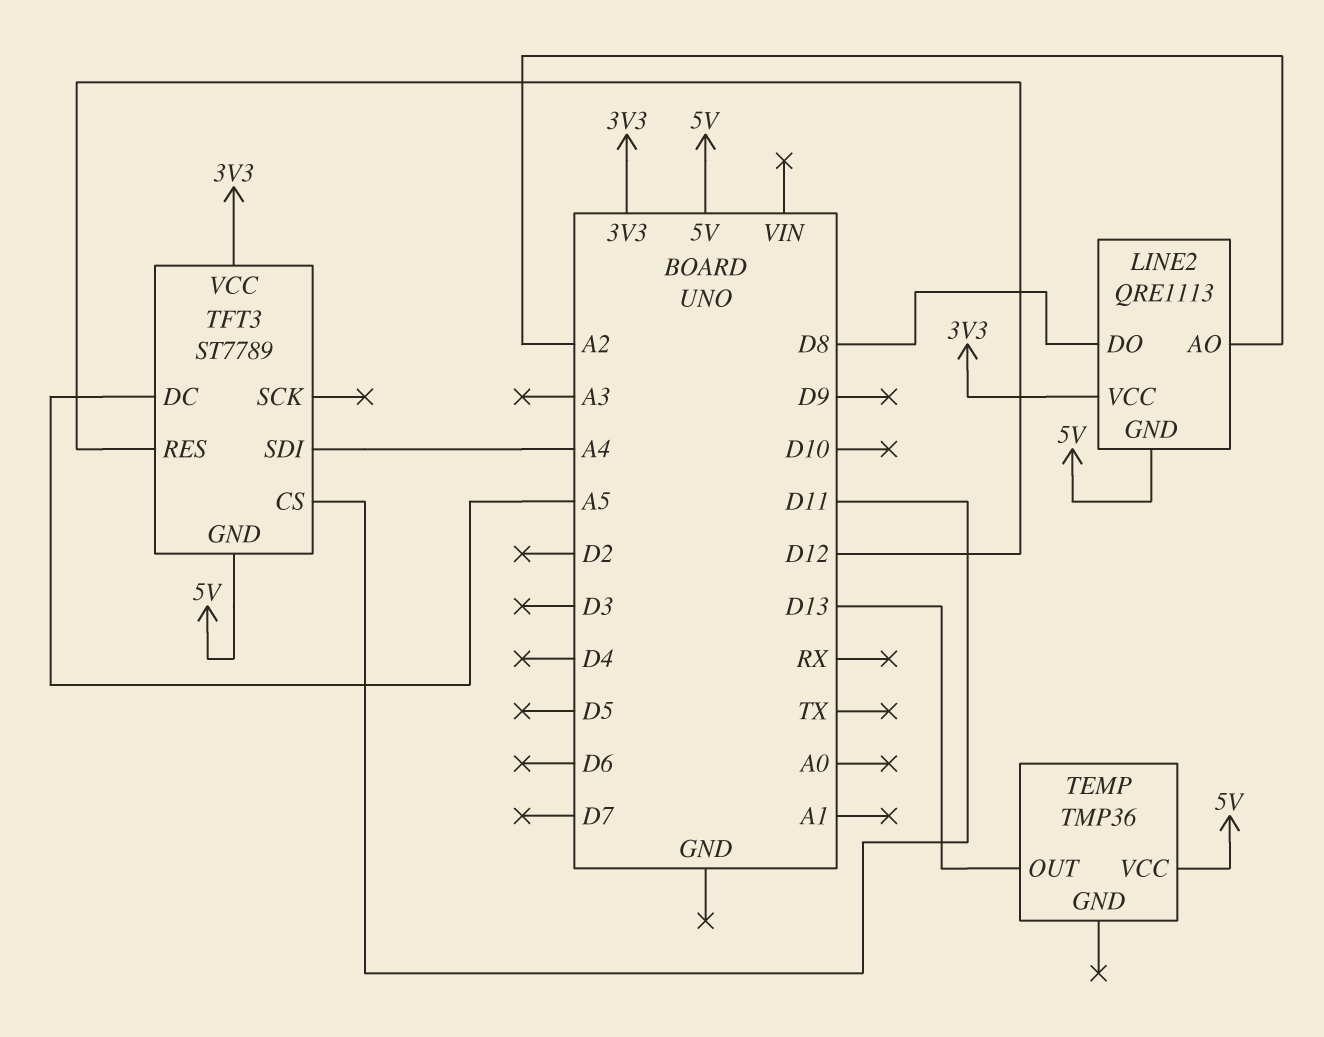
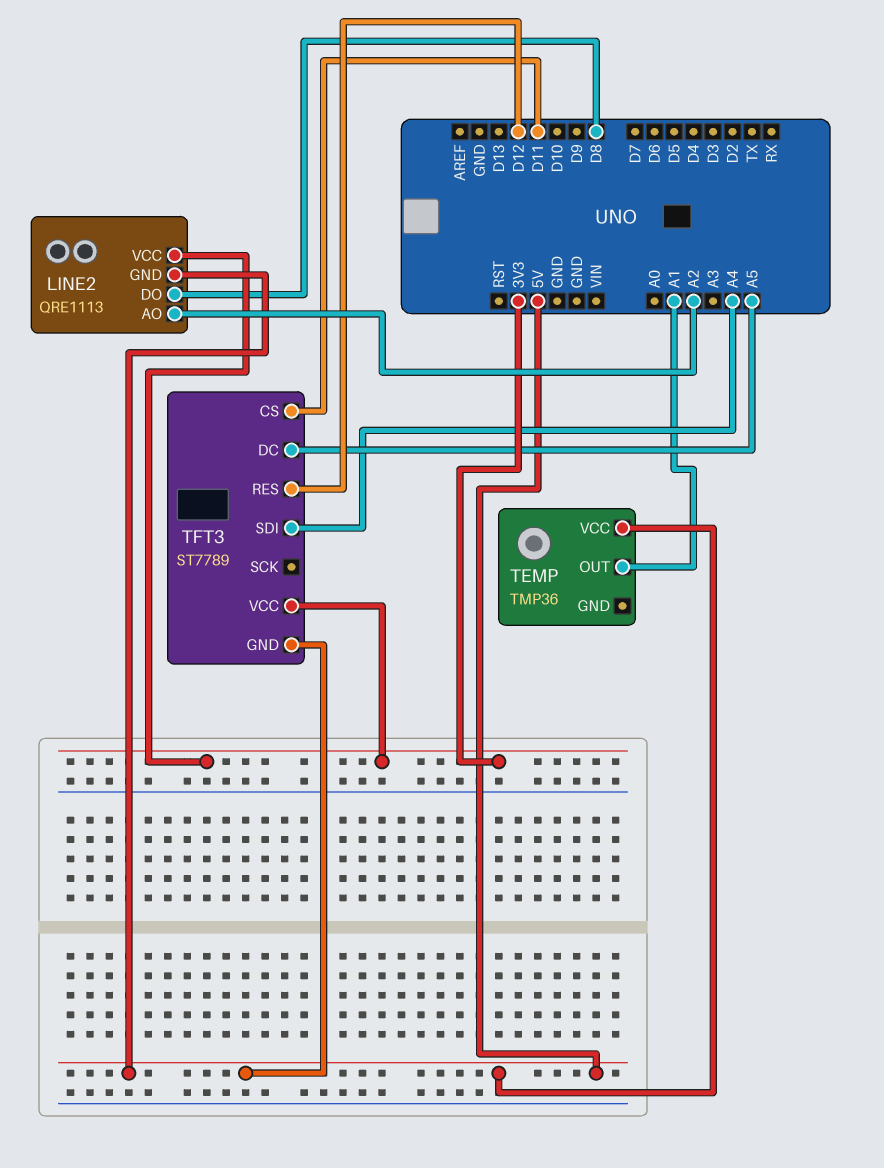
TEMP pin OUT: D13 -> A1

